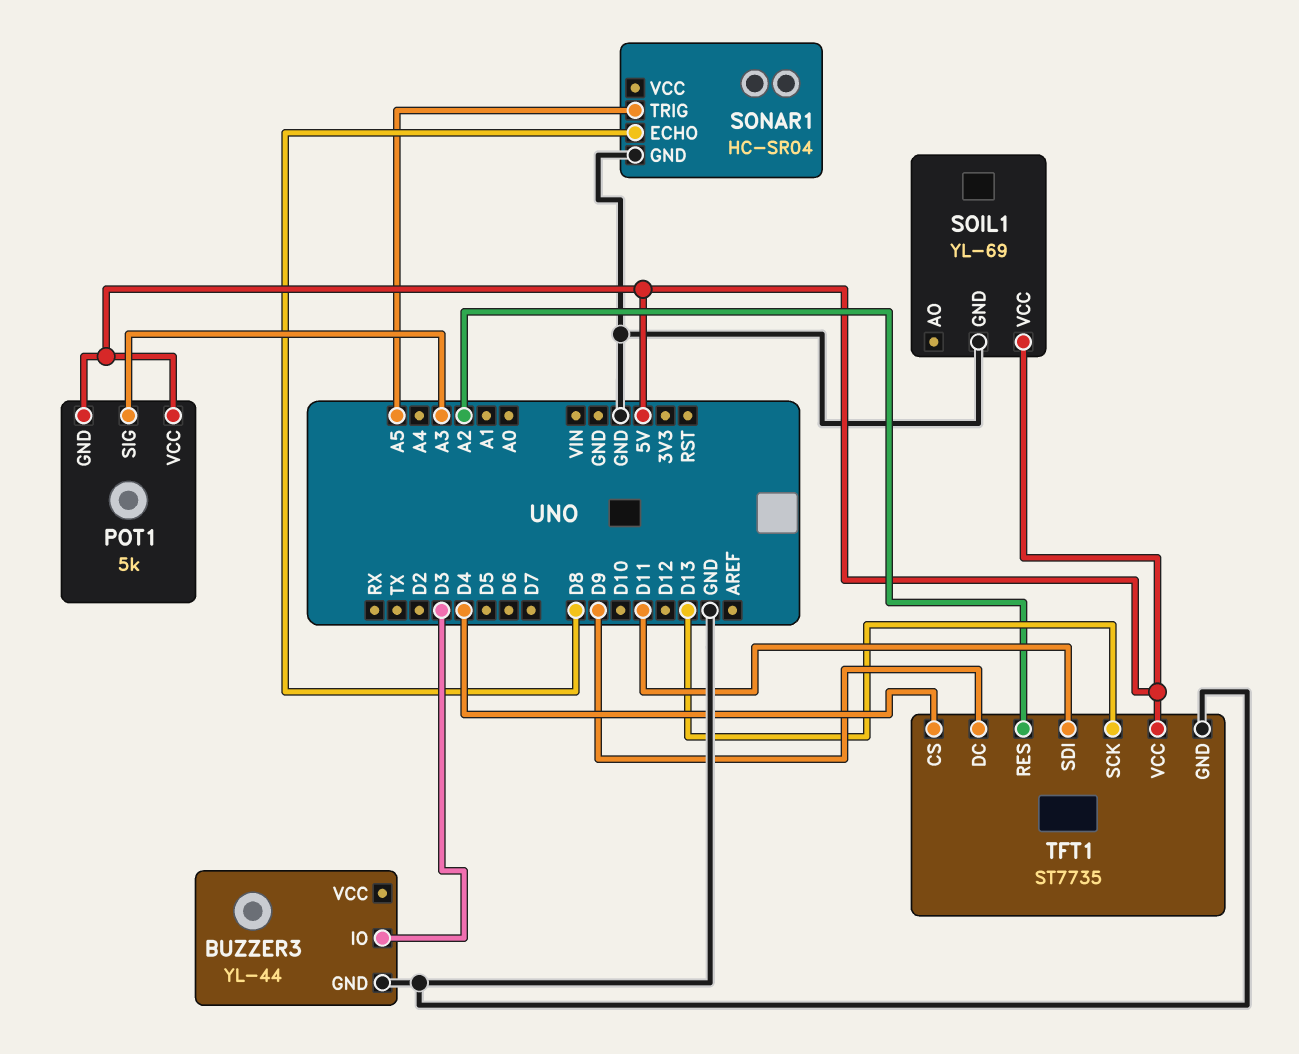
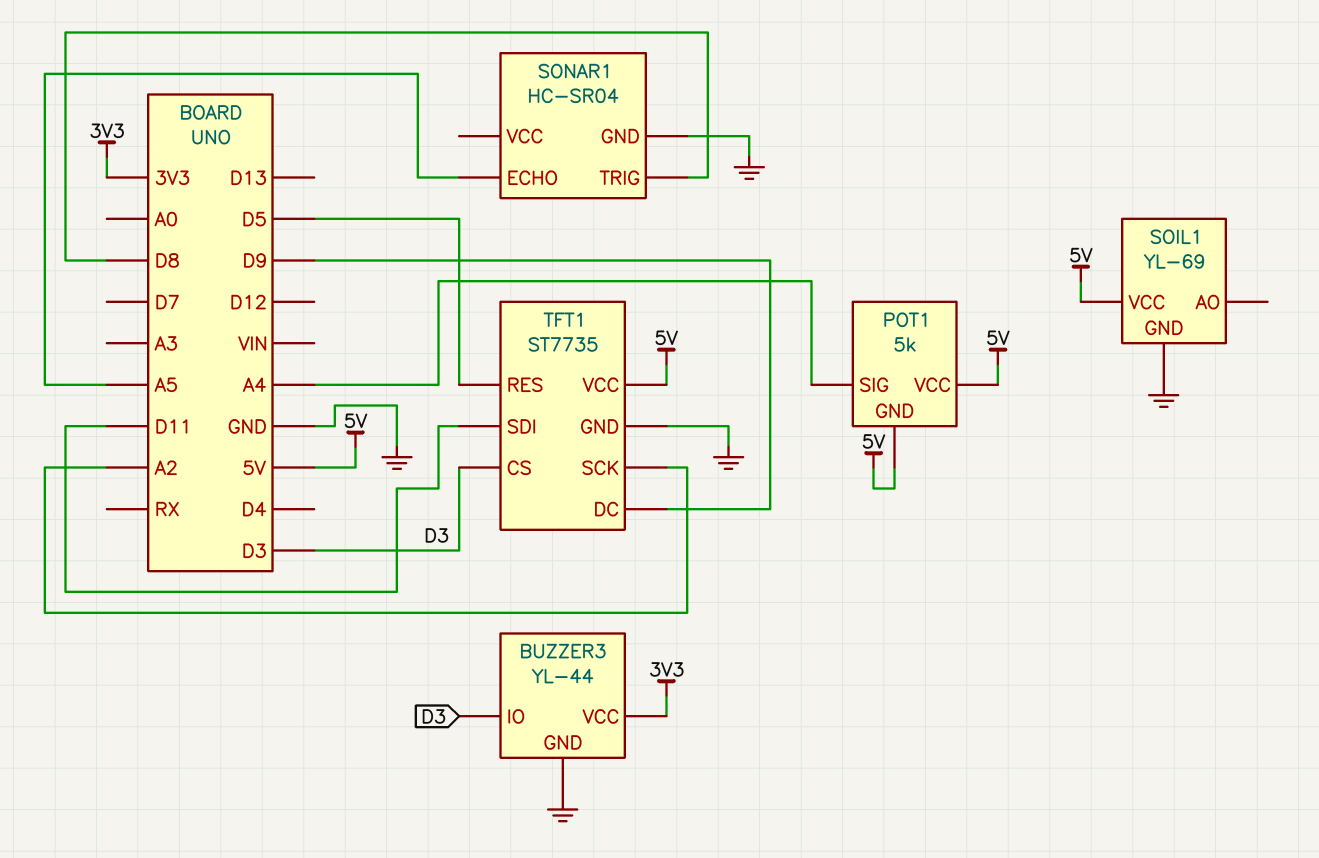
BUZZER3 pin VCC: none -> 3V3
POT1 pin SIG: A3 -> A4
SONAR1 pin ECHO: D8 -> A5
SONAR1 pin TRIG: A5 -> D8
TFT1 pin CS: D4 -> D3
TFT1 pin RES: A2 -> D5
TFT1 pin SCK: D13 -> A2

